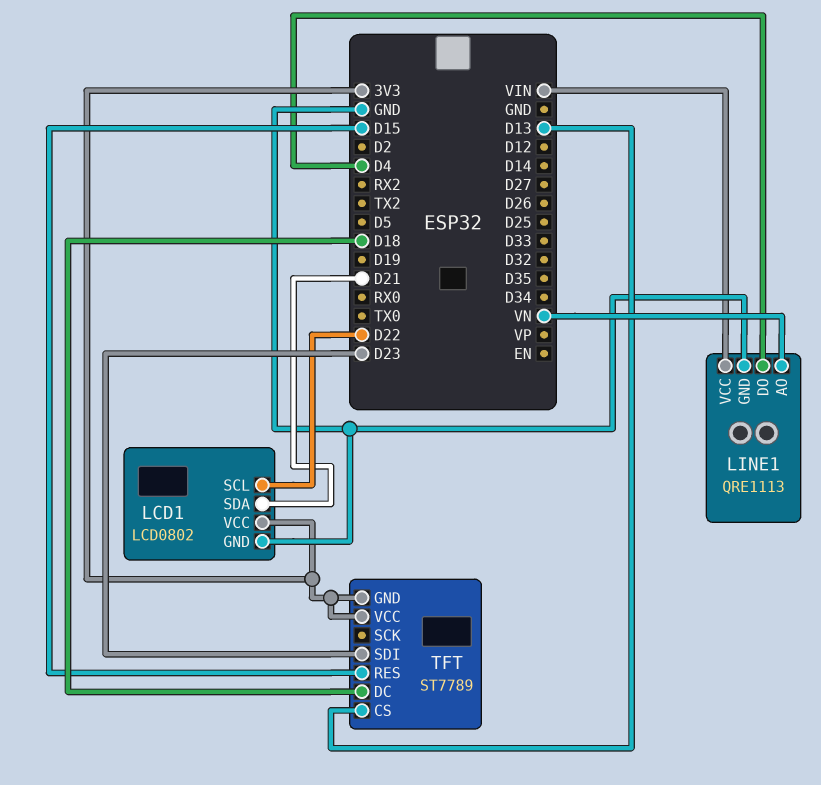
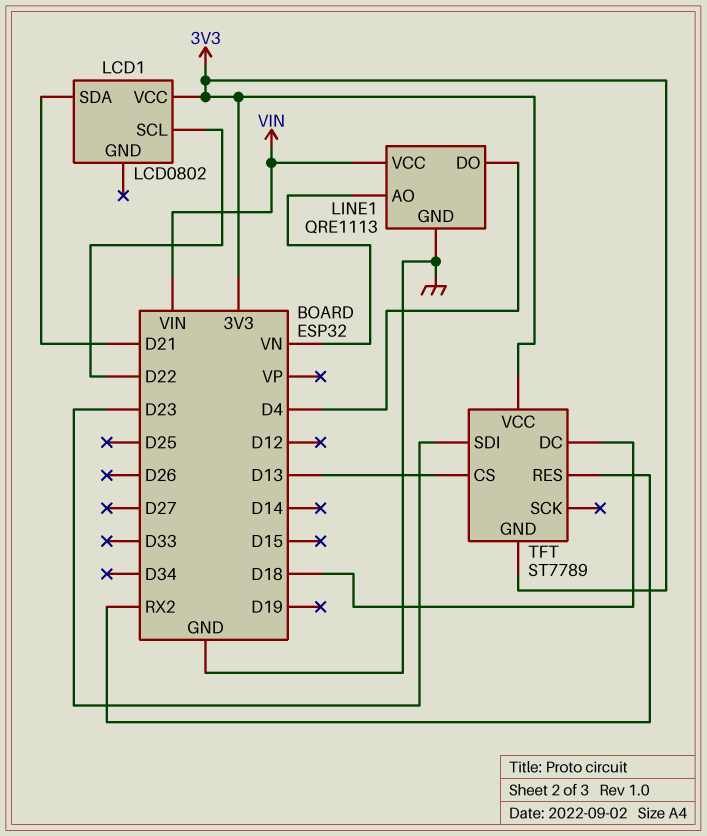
LCD1 pin GND: GND -> none
TFT pin RES: D15 -> RX2

